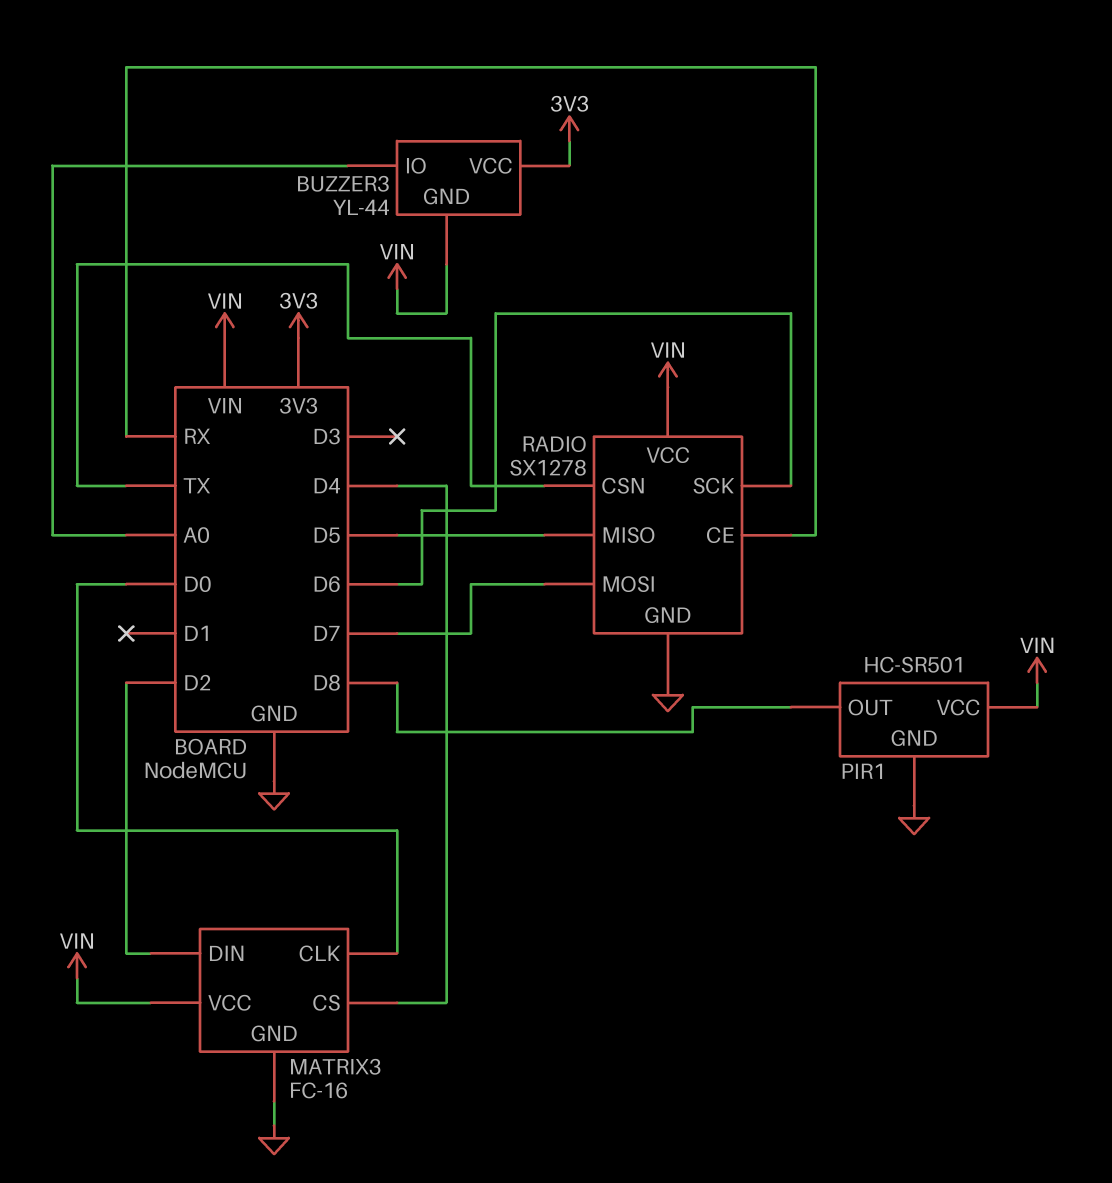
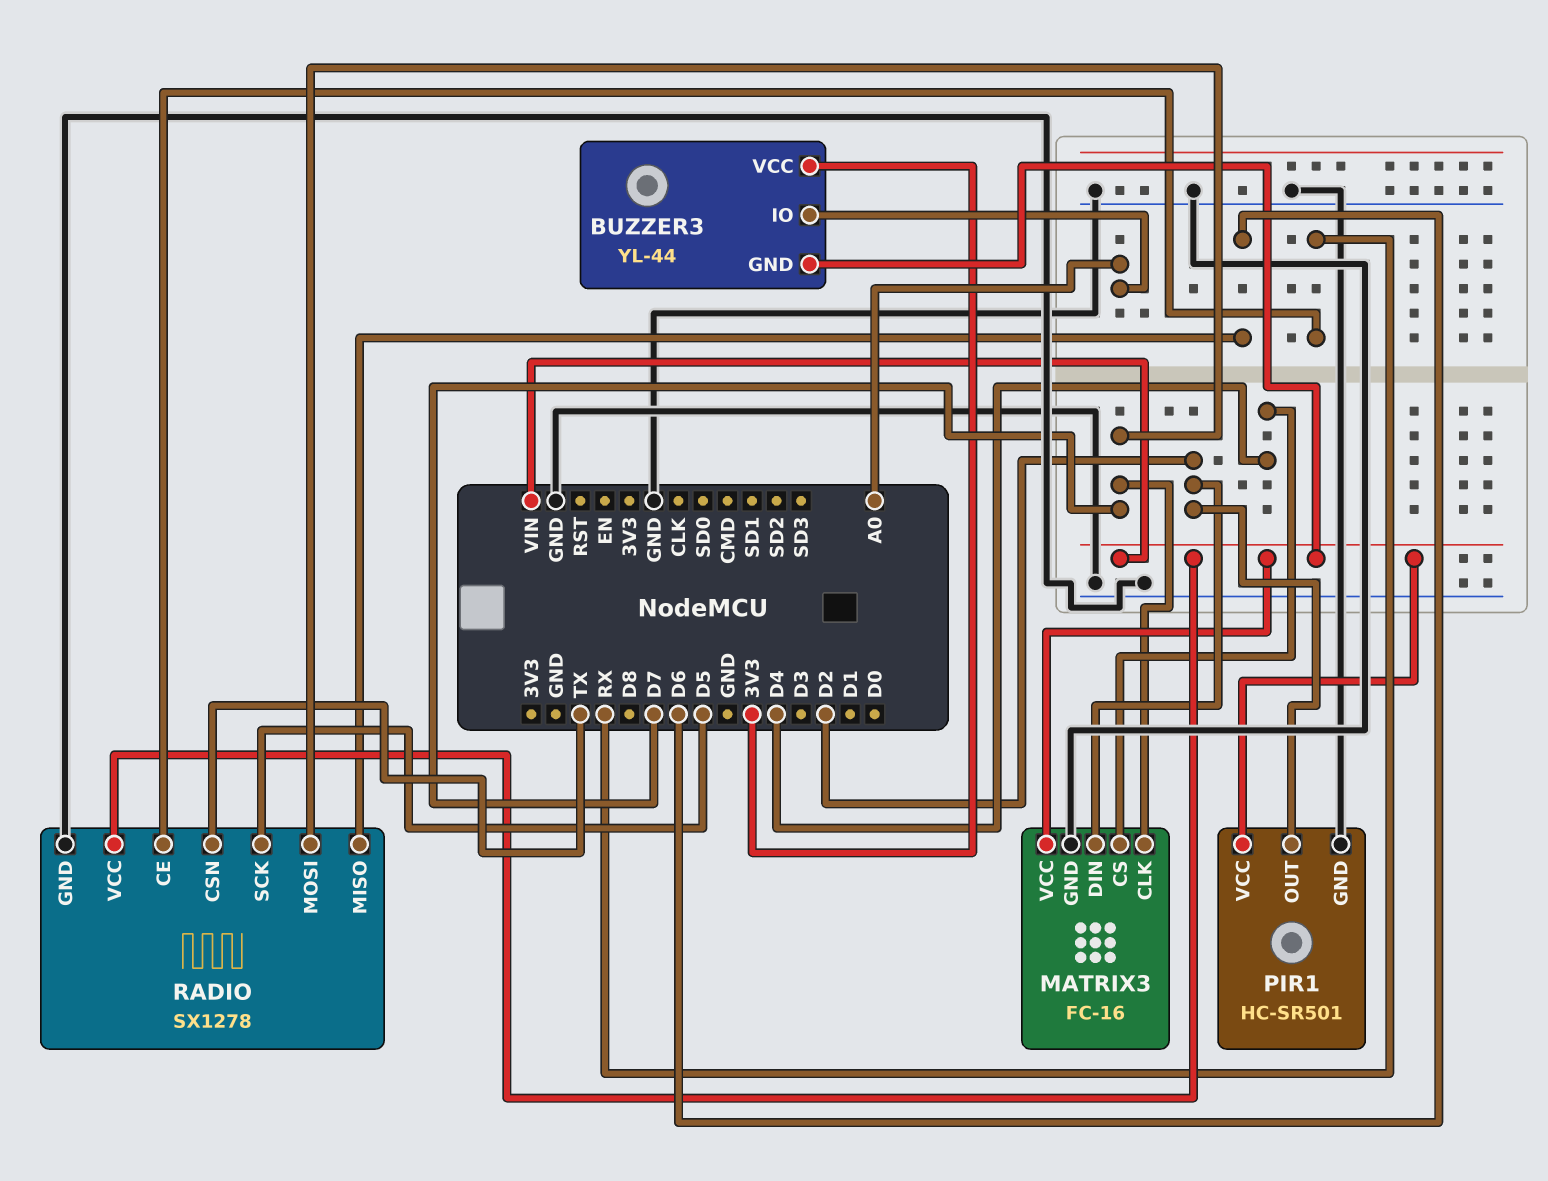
MATRIX3 pin CLK: D0 -> D7
PIR1 pin OUT: D8 -> D2
RADIO pin MISO: D5 -> D6
RADIO pin SCK: D6 -> D5

